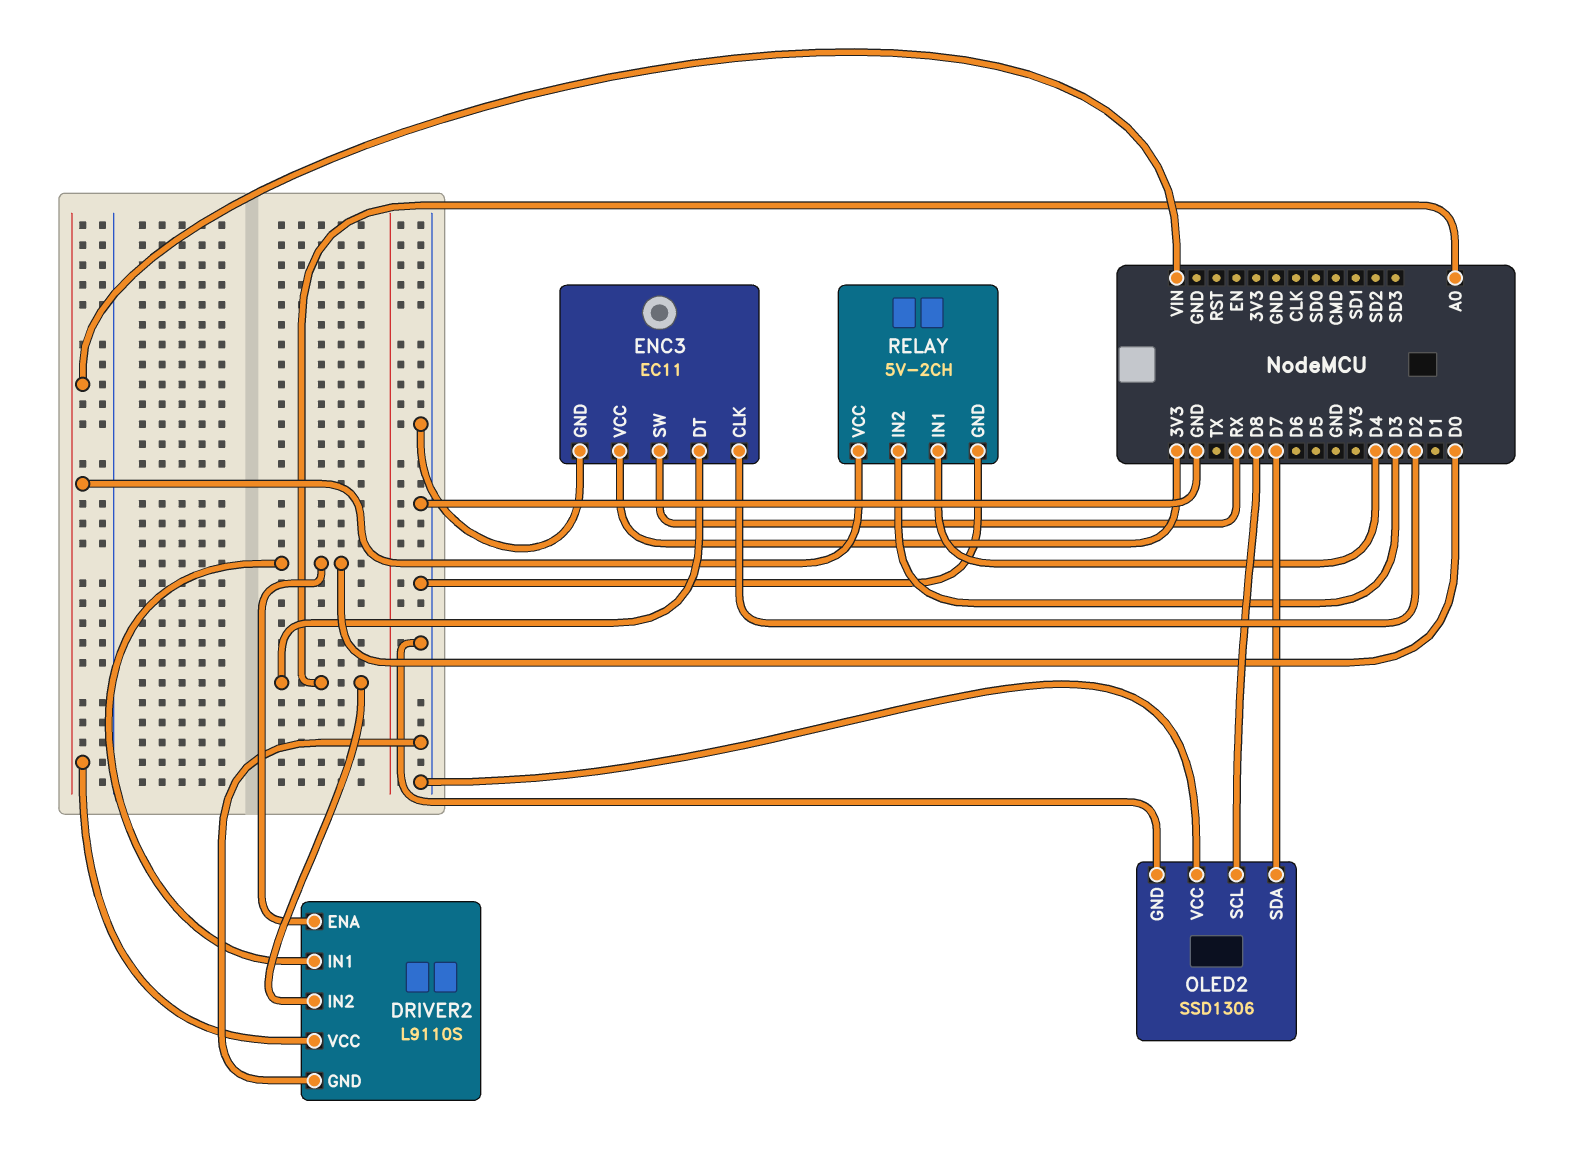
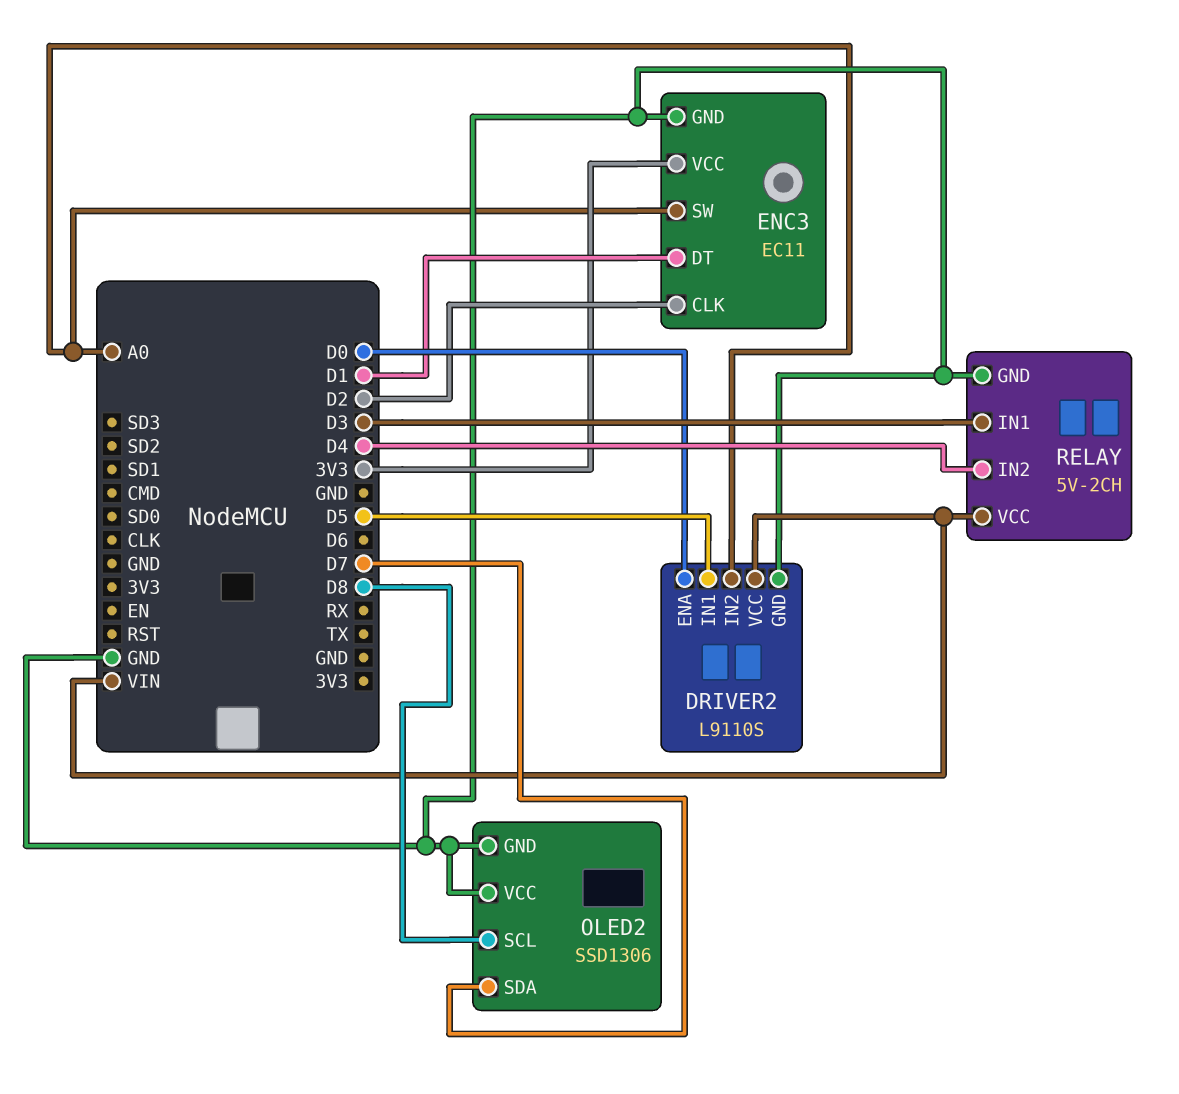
DRIVER2 pin IN1: D0 -> D5
ENC3 pin DT: A0 -> D1
ENC3 pin SW: RX -> A0
RELAY pin IN1: D4 -> D3
RELAY pin IN2: D3 -> D4

